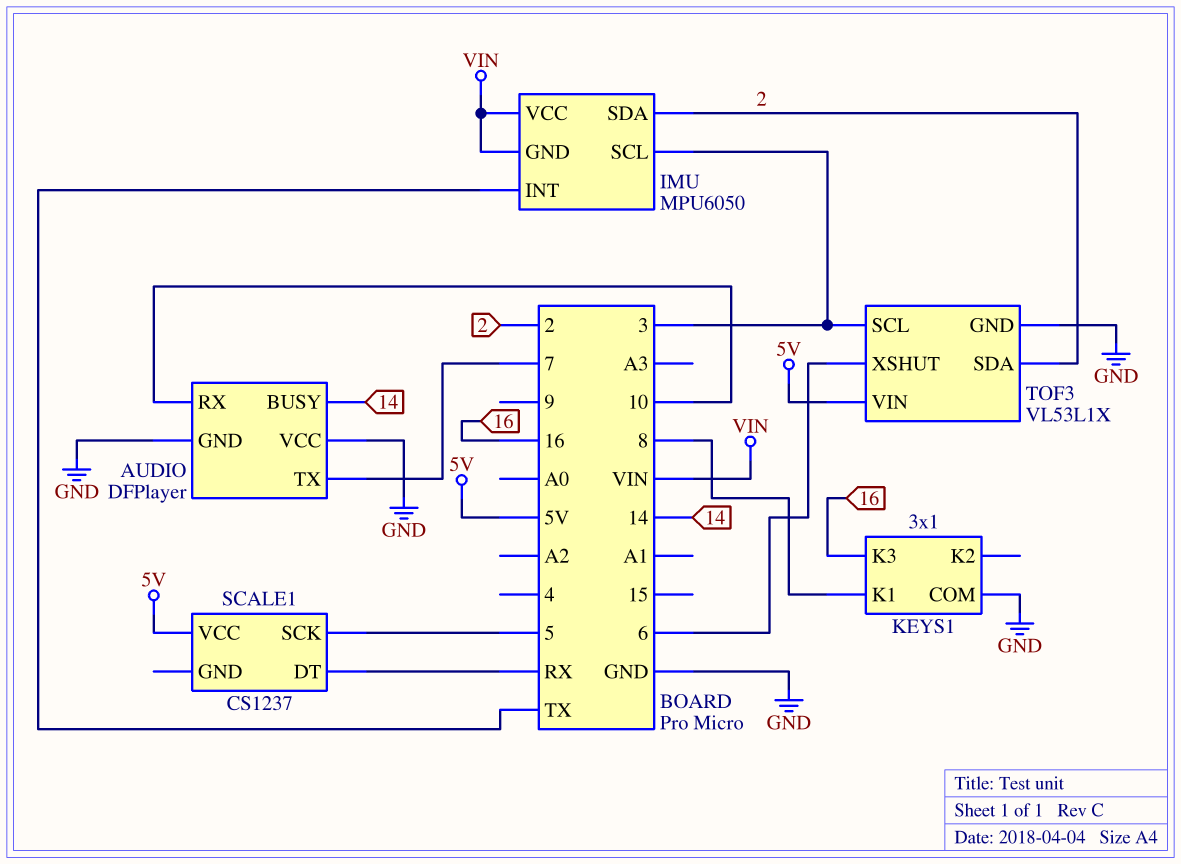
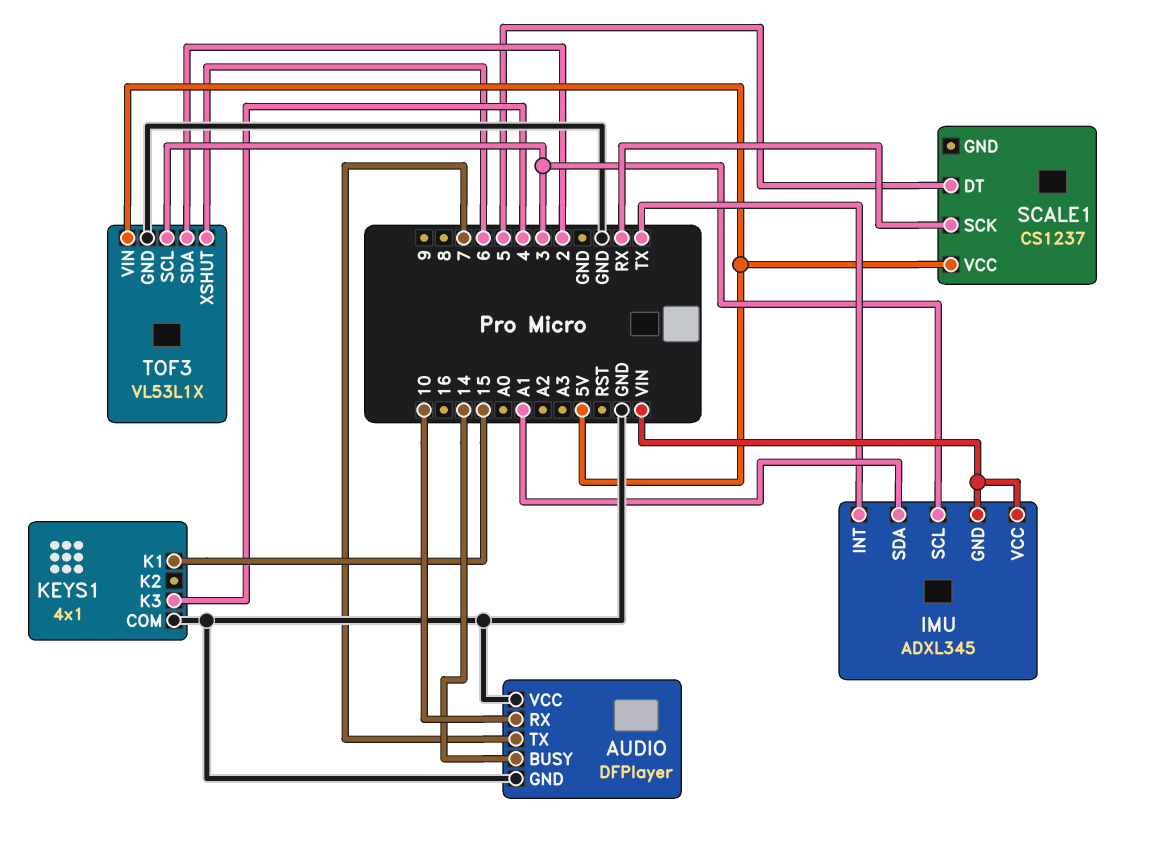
IMU: MPU6050 -> ADXL345
IMU pin SDA: 2 -> A1
KEYS1: 3x1 -> 4x1
KEYS1 pin K1: 8 -> 15
KEYS1 pin K3: 16 -> 4
SCALE1 pin DT: RX -> 5
SCALE1 pin SCK: 5 -> RX

